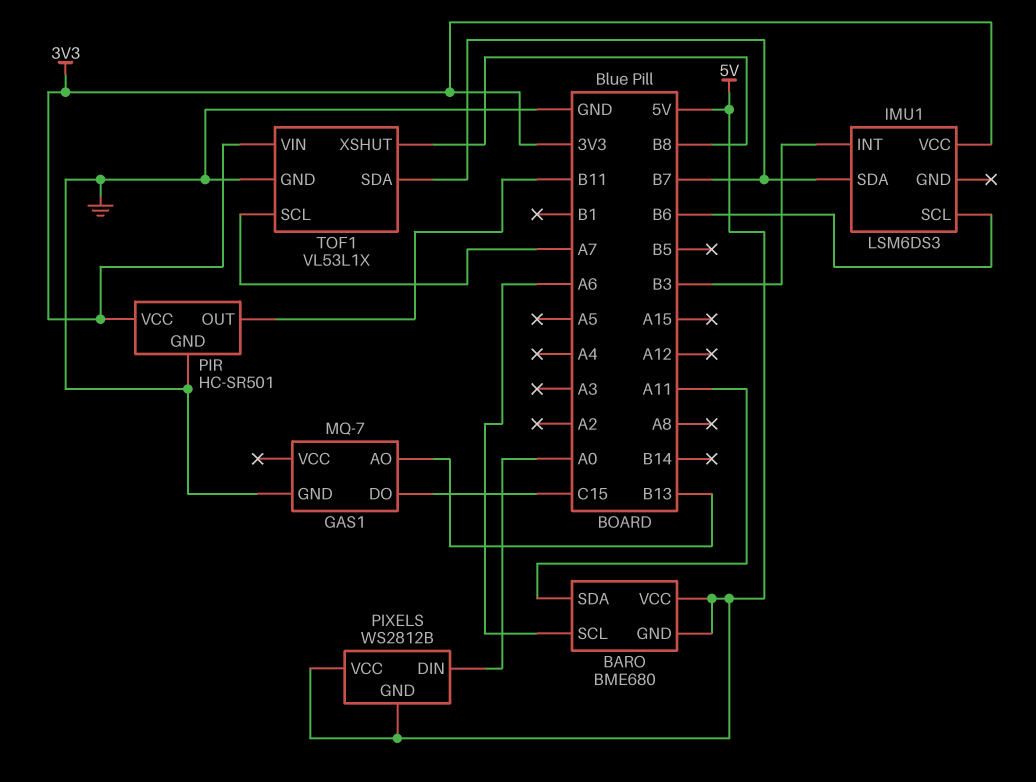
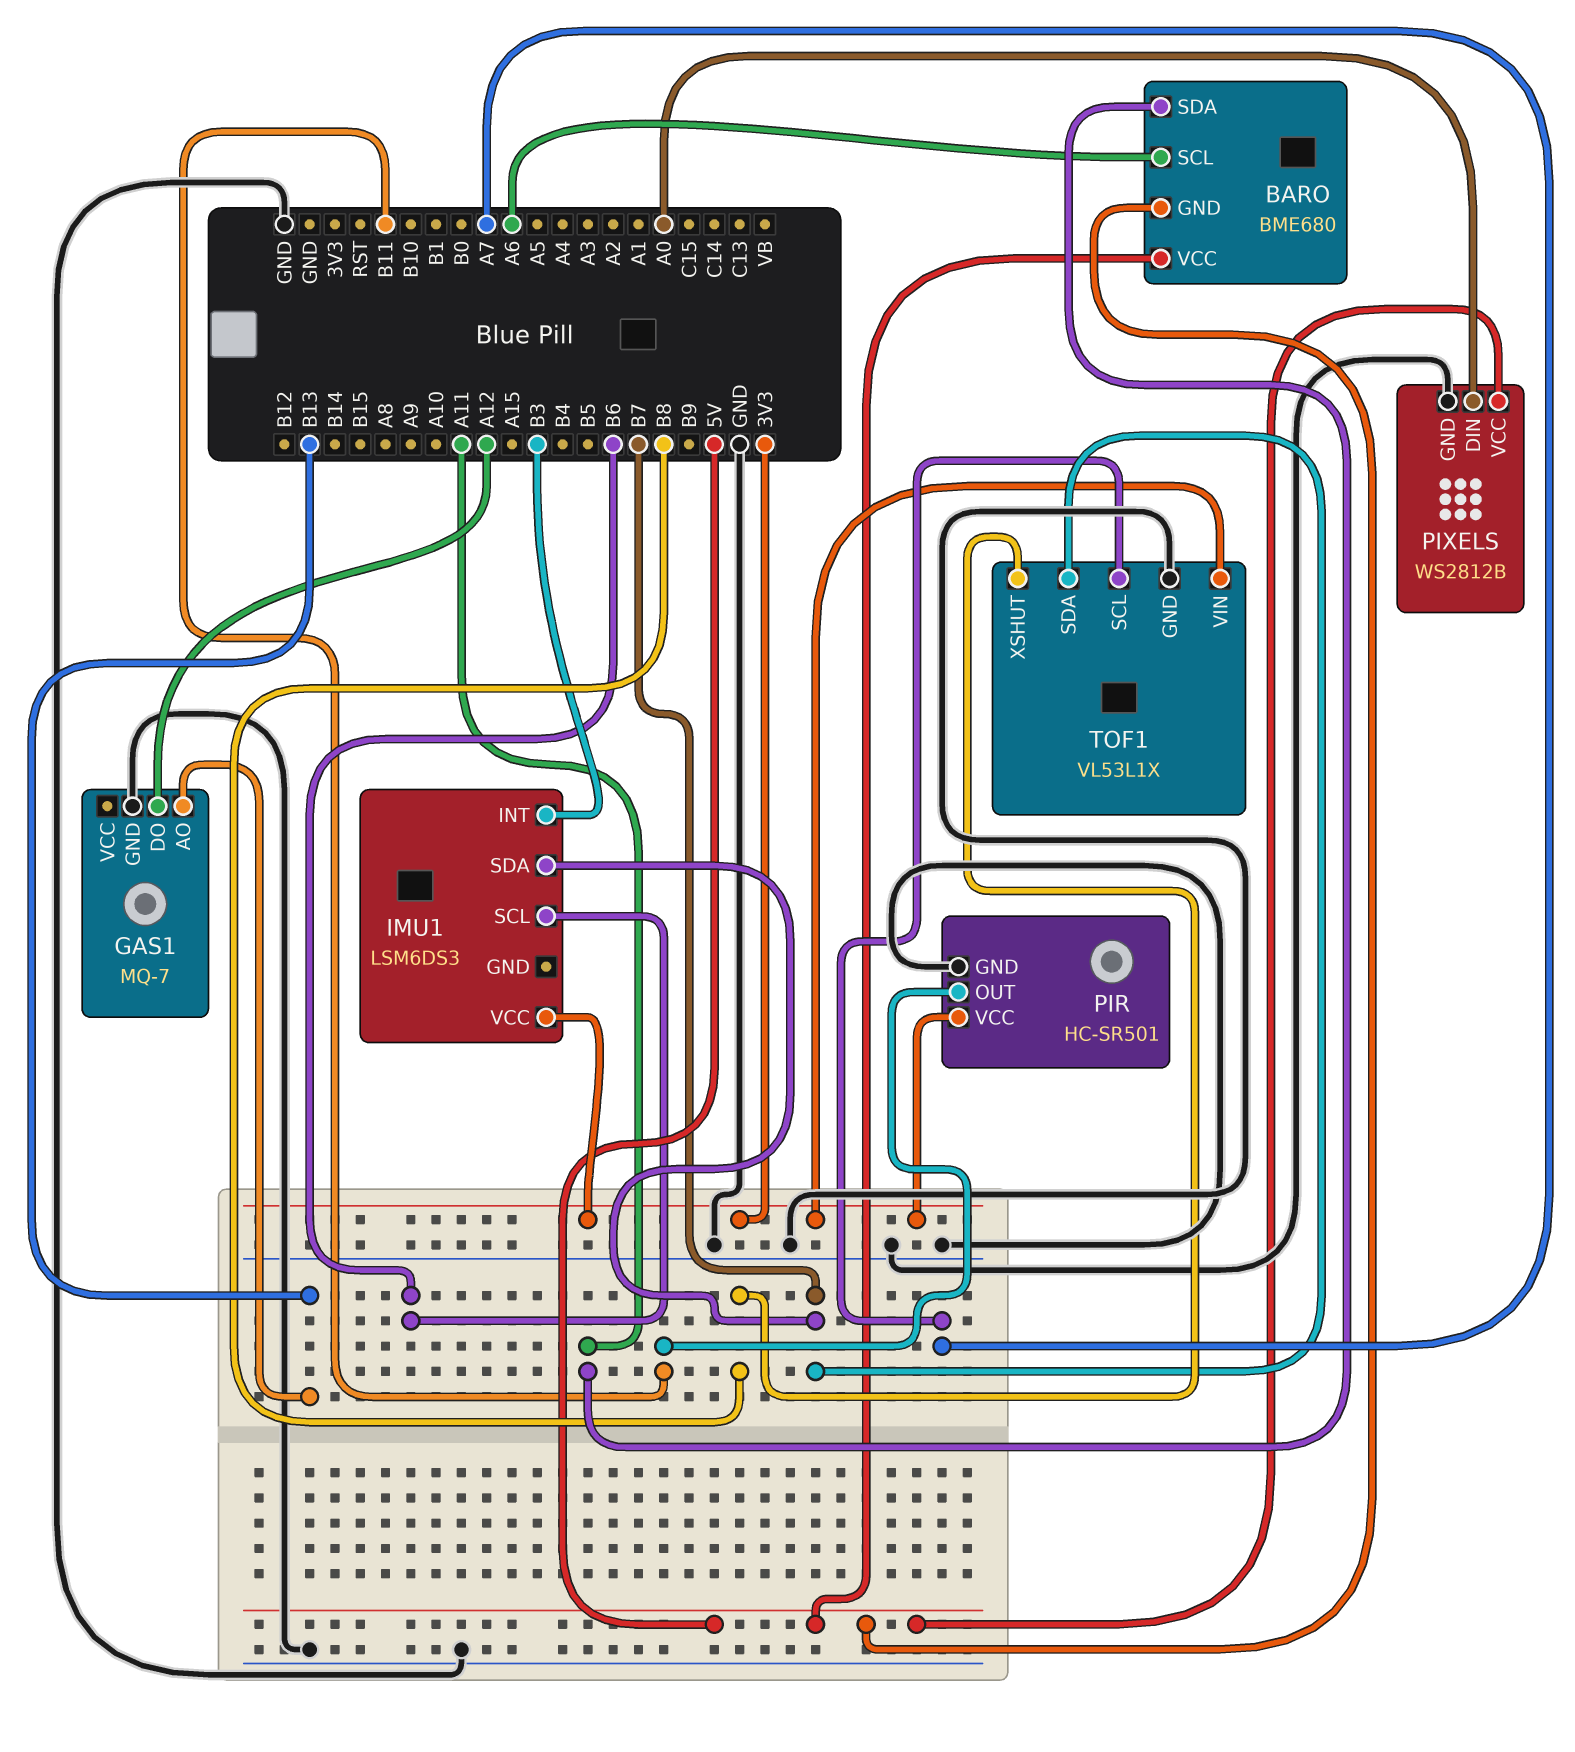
GAS1 pin DO: C15 -> A12
PIXELS pin GND: 5V -> GND

